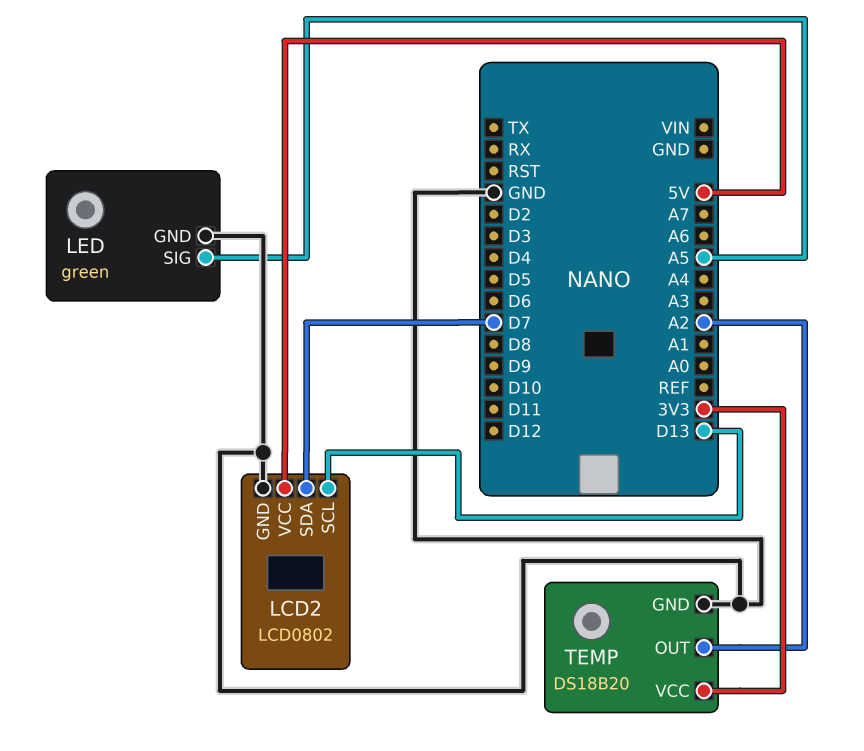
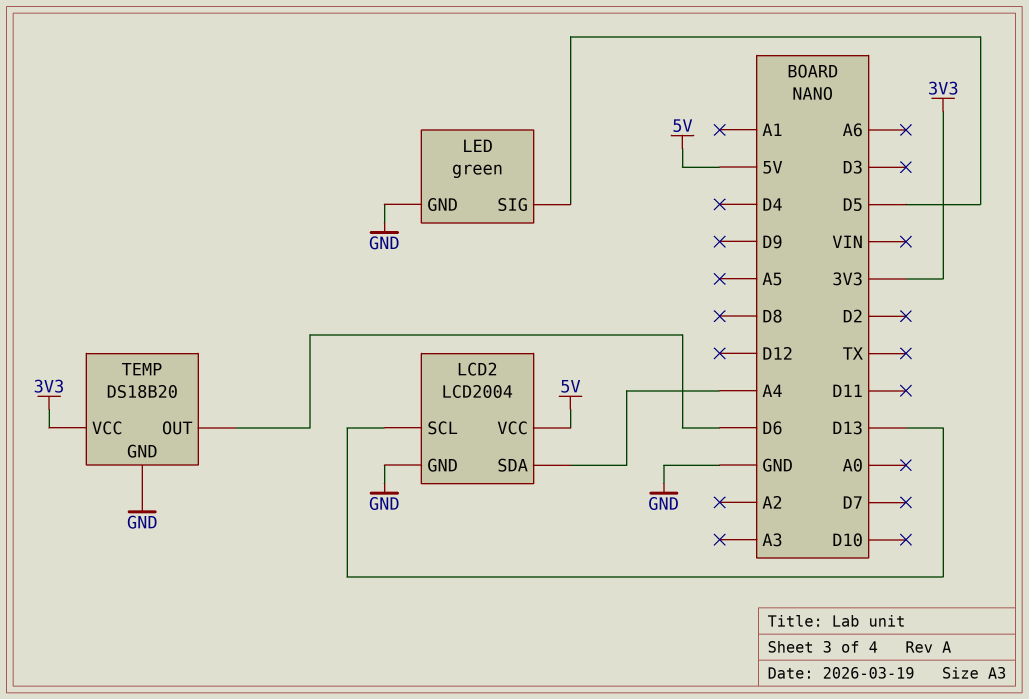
LCD2: LCD0802 -> LCD2004
LCD2 pin SDA: D7 -> A4
LED pin SIG: A5 -> D5
TEMP pin OUT: A2 -> D6

